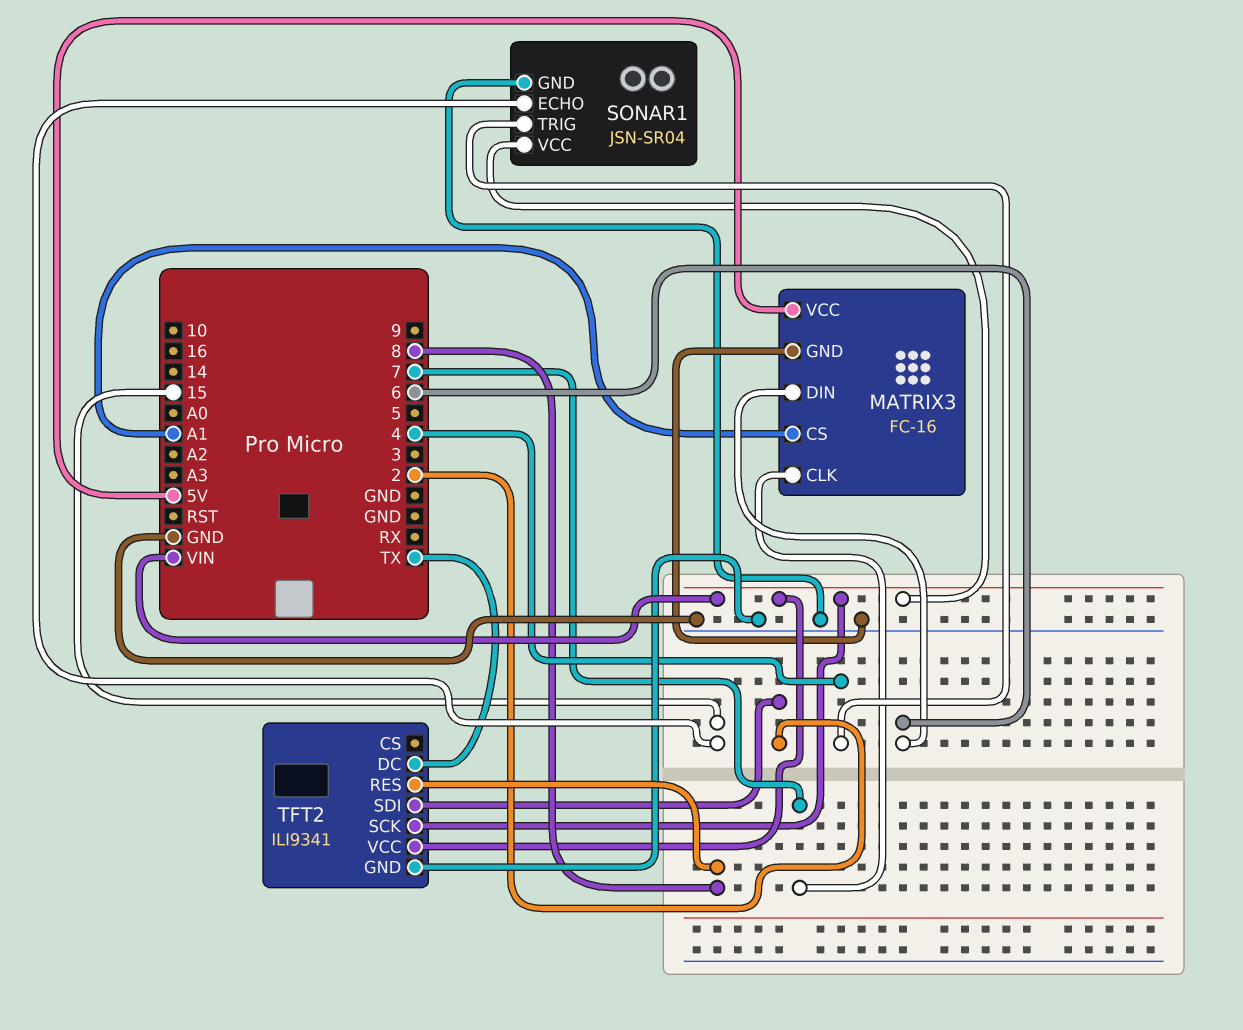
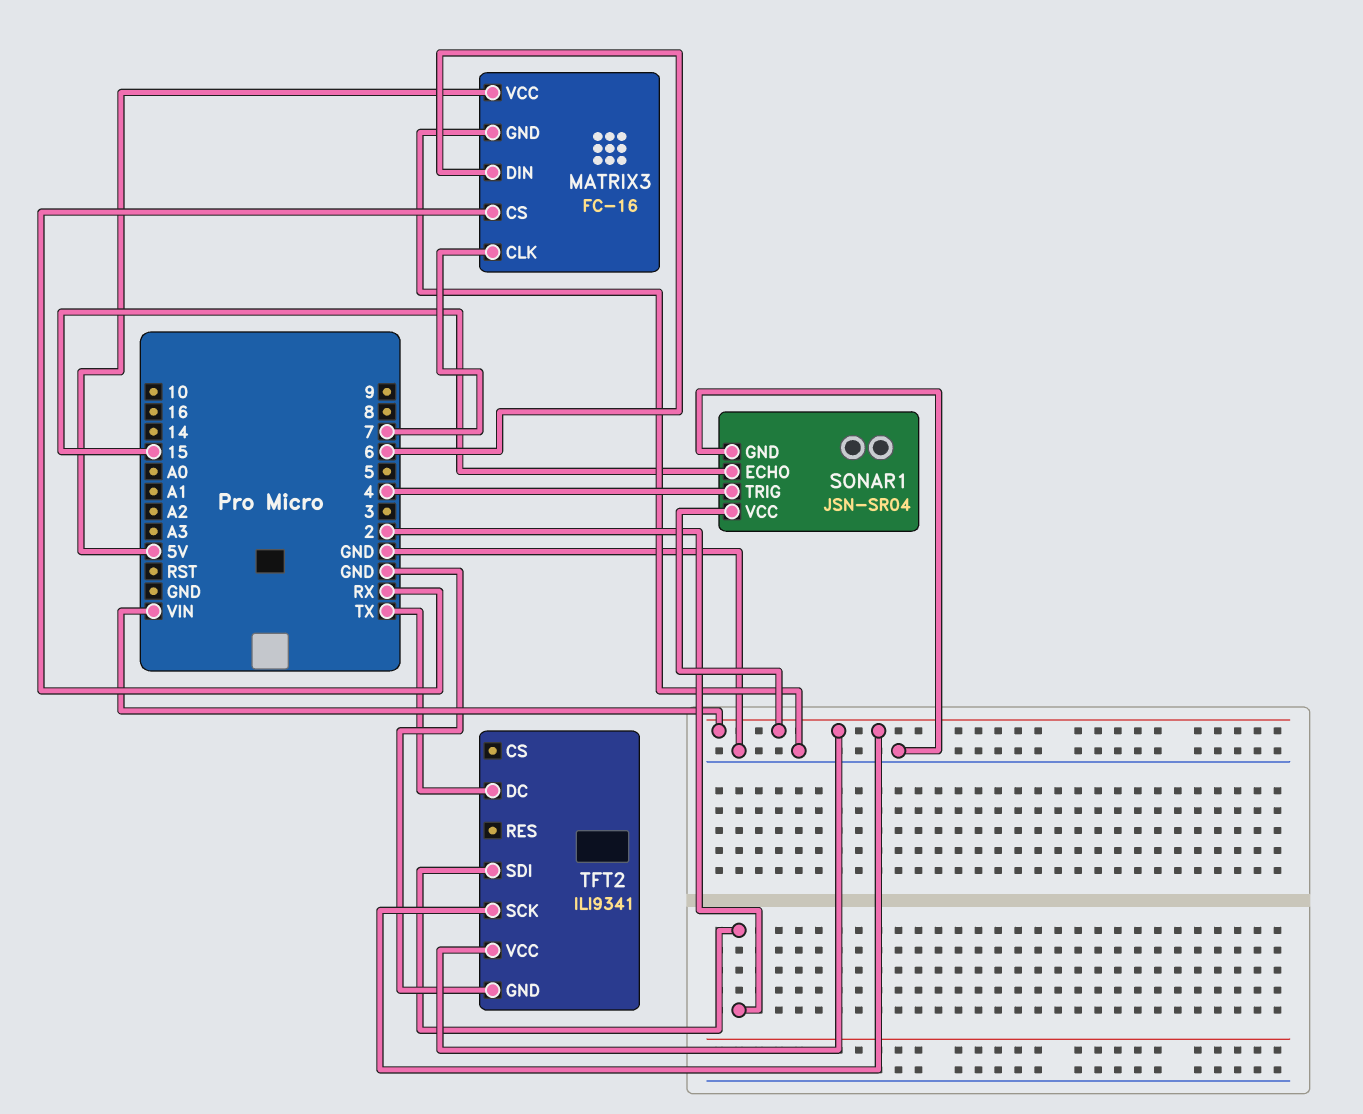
MATRIX3 pin CS: A1 -> RX
TFT2 pin RES: 8 -> none

